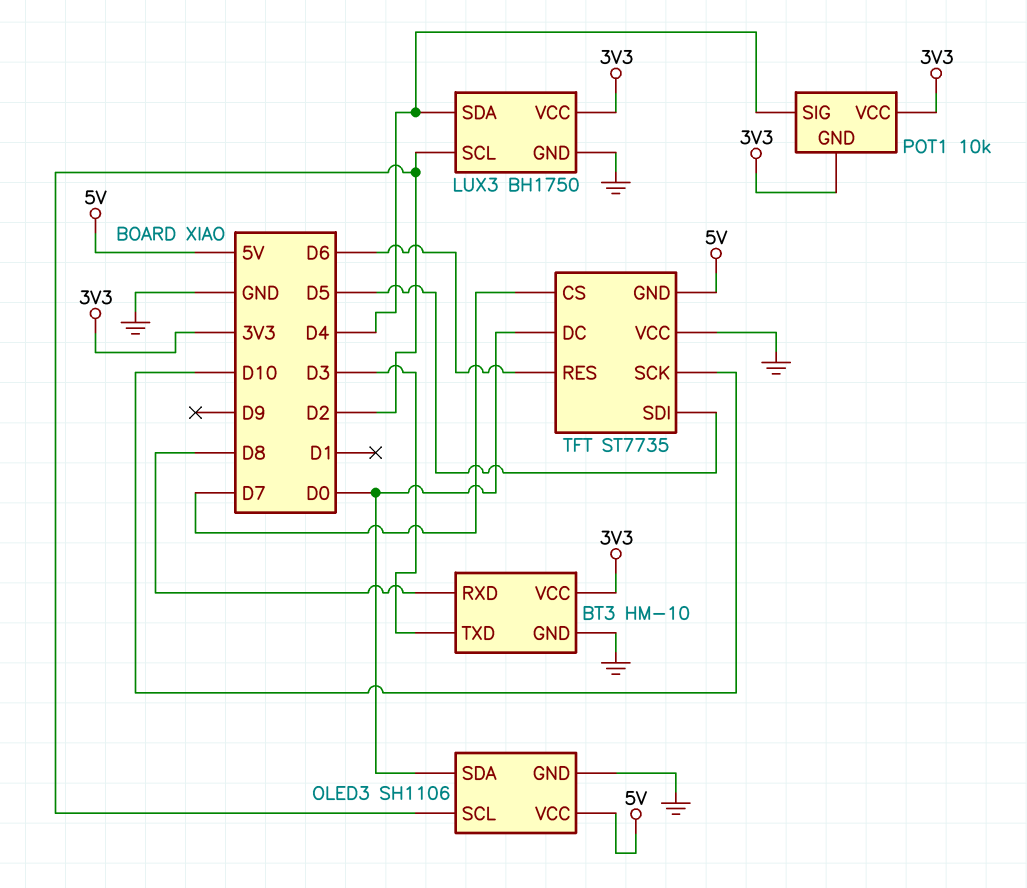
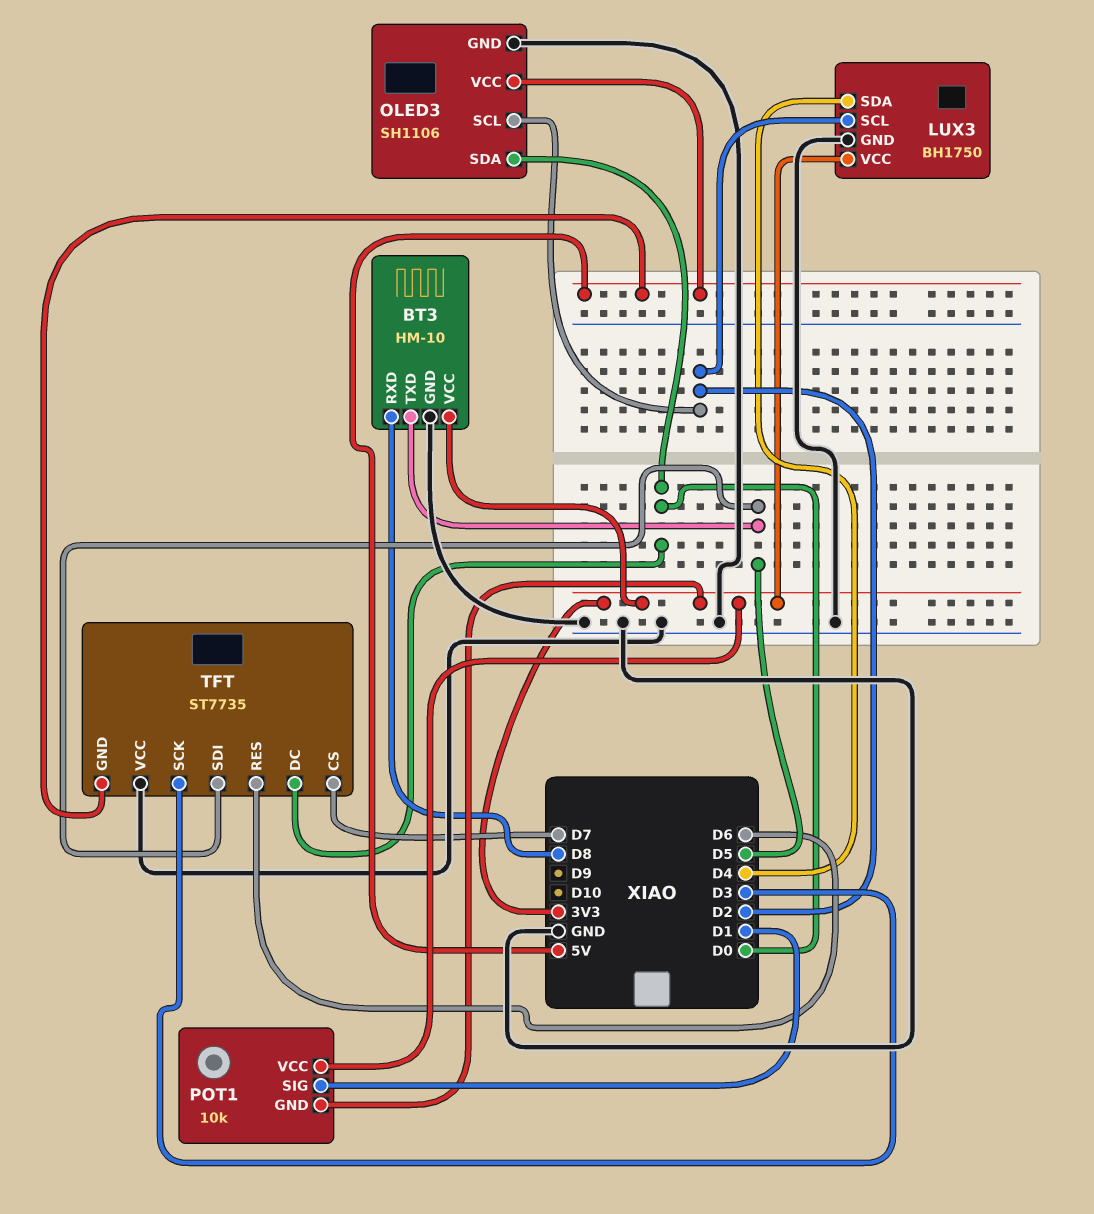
BT3 pin TXD: D3 -> D5
POT1 pin SIG: D4 -> D1
TFT pin SCK: D10 -> D3

